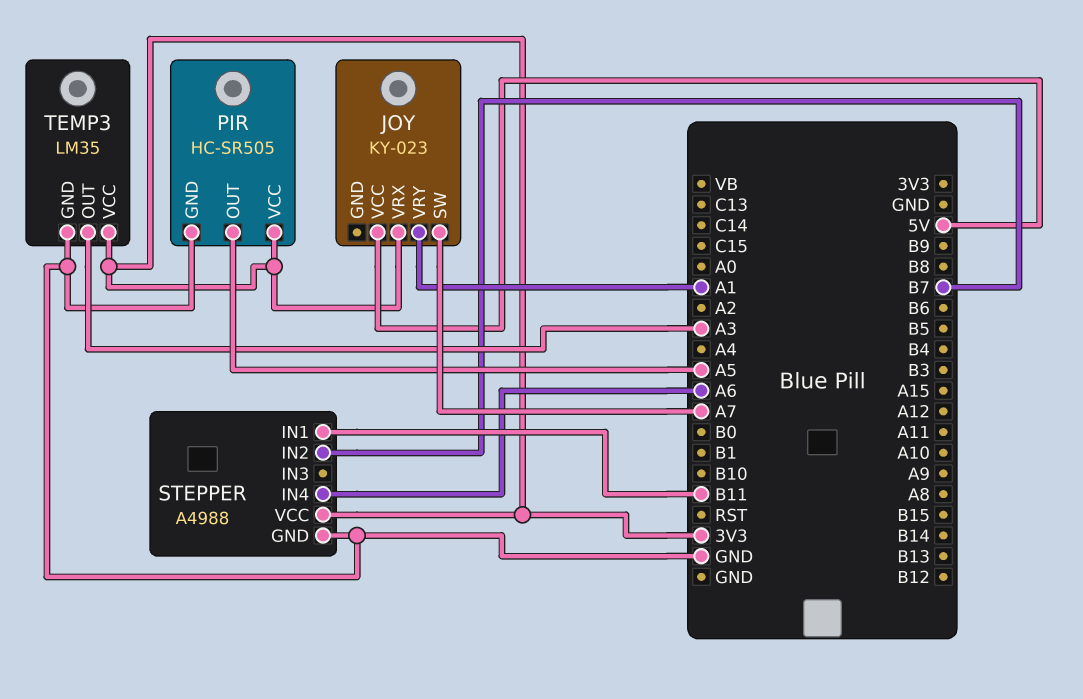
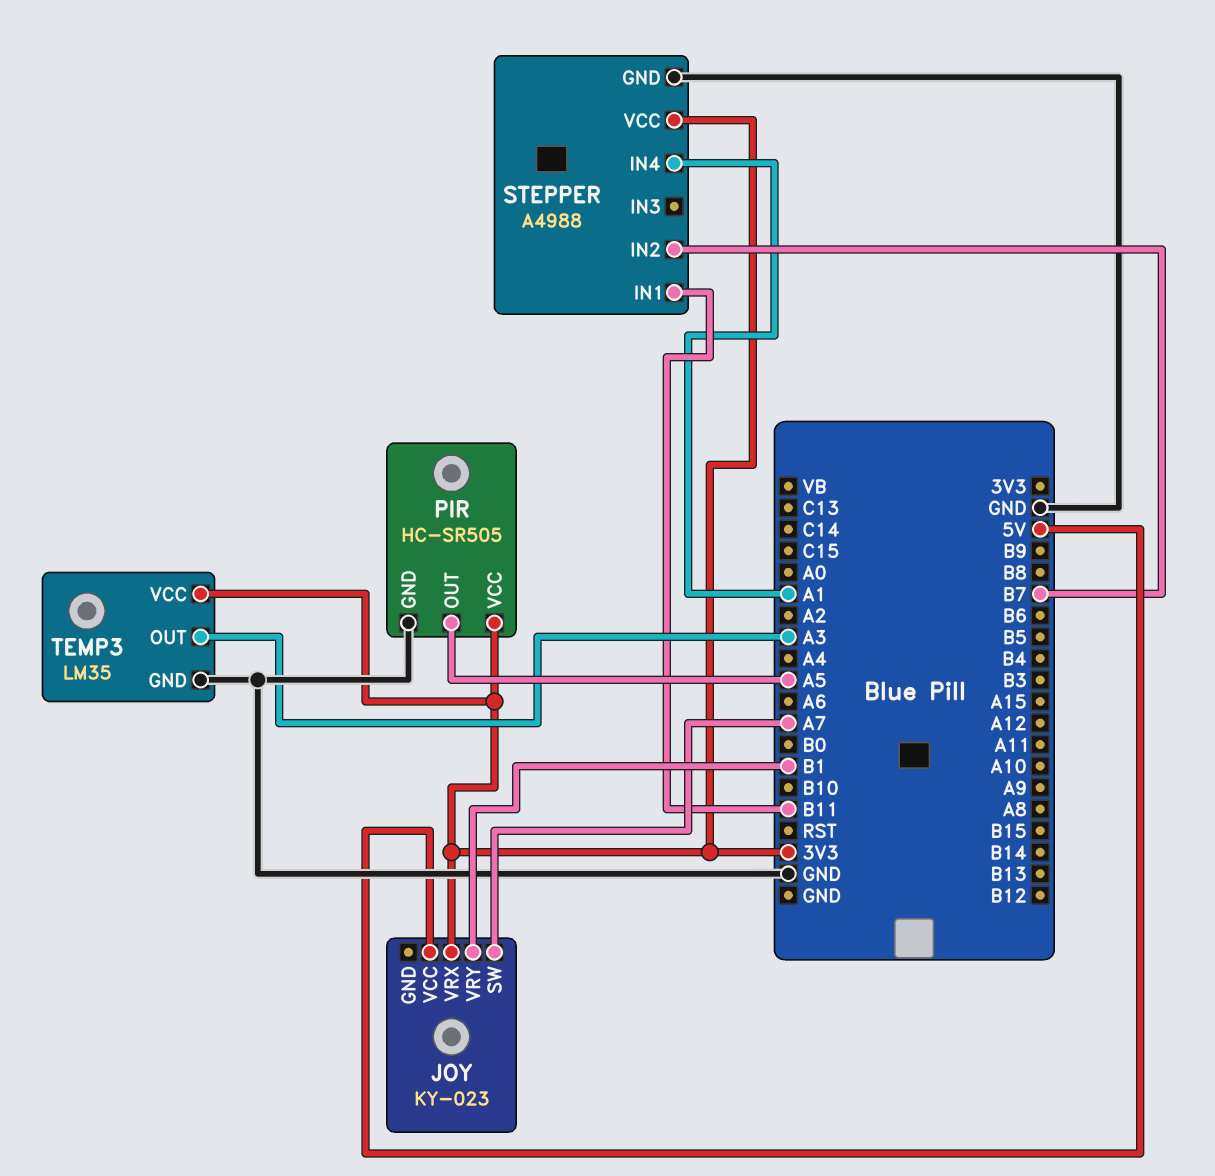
JOY pin VRY: A1 -> B1
STEPPER pin IN4: A6 -> A1

